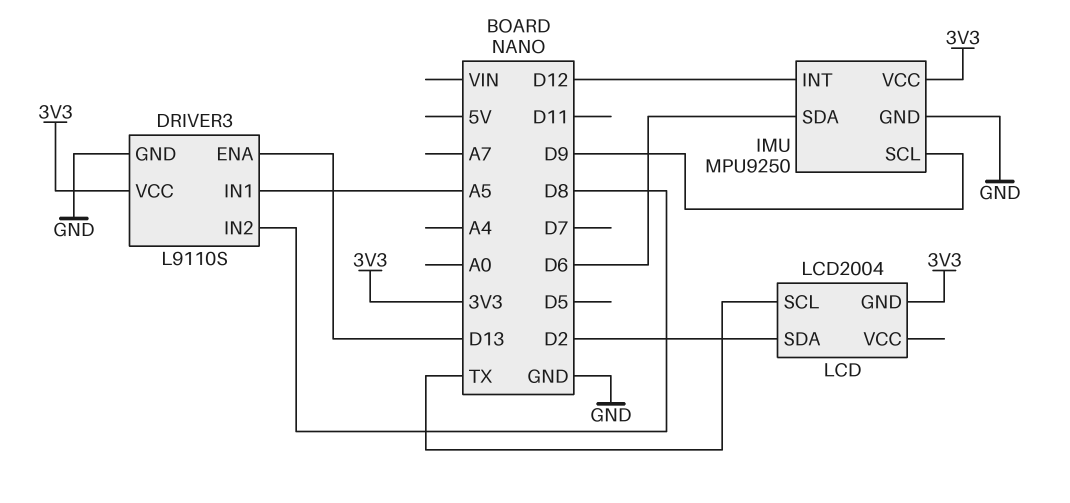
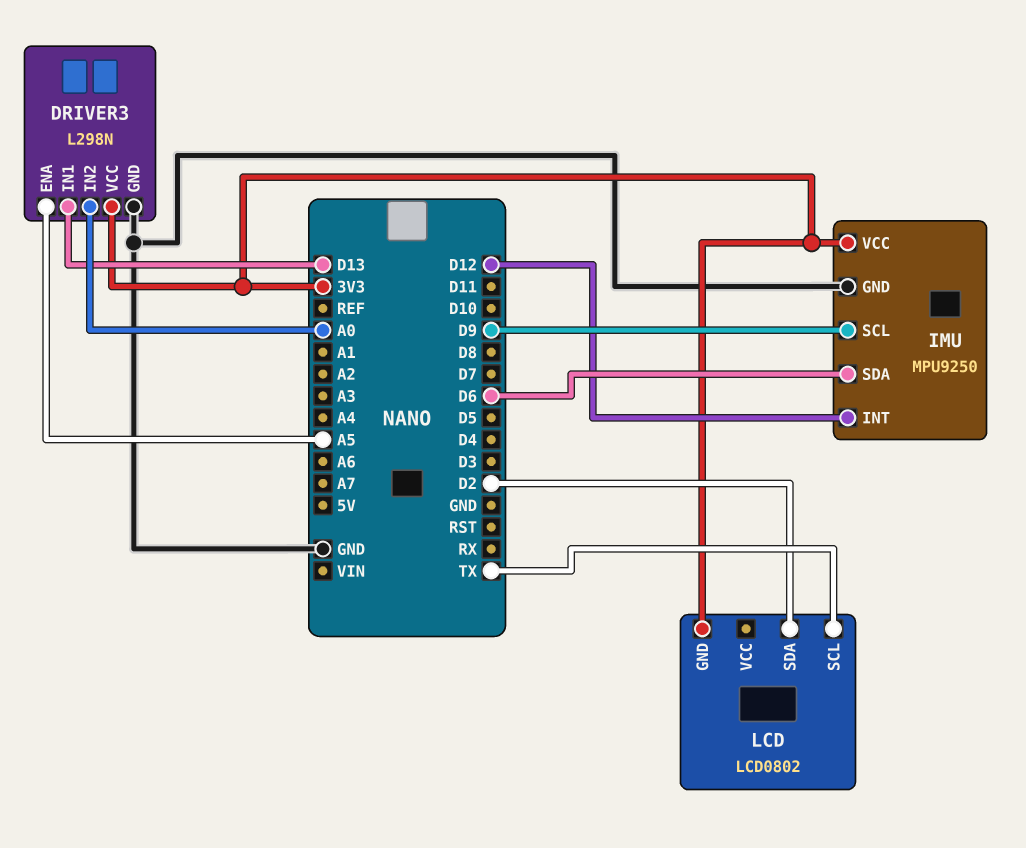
DRIVER3: L9110S -> L298N
DRIVER3 pin ENA: D13 -> A5
DRIVER3 pin IN1: A5 -> D13
DRIVER3 pin IN2: D8 -> A0
LCD: LCD2004 -> LCD0802

